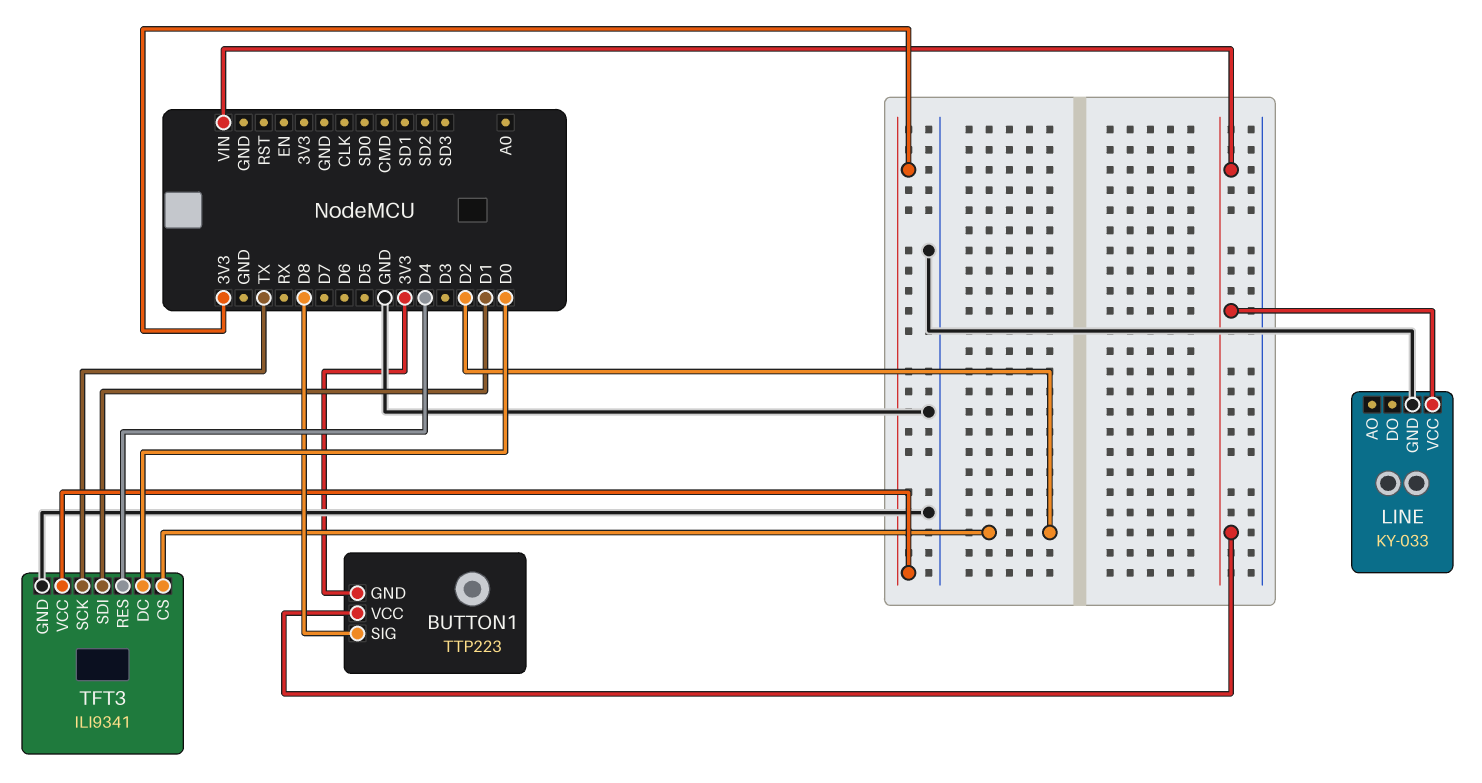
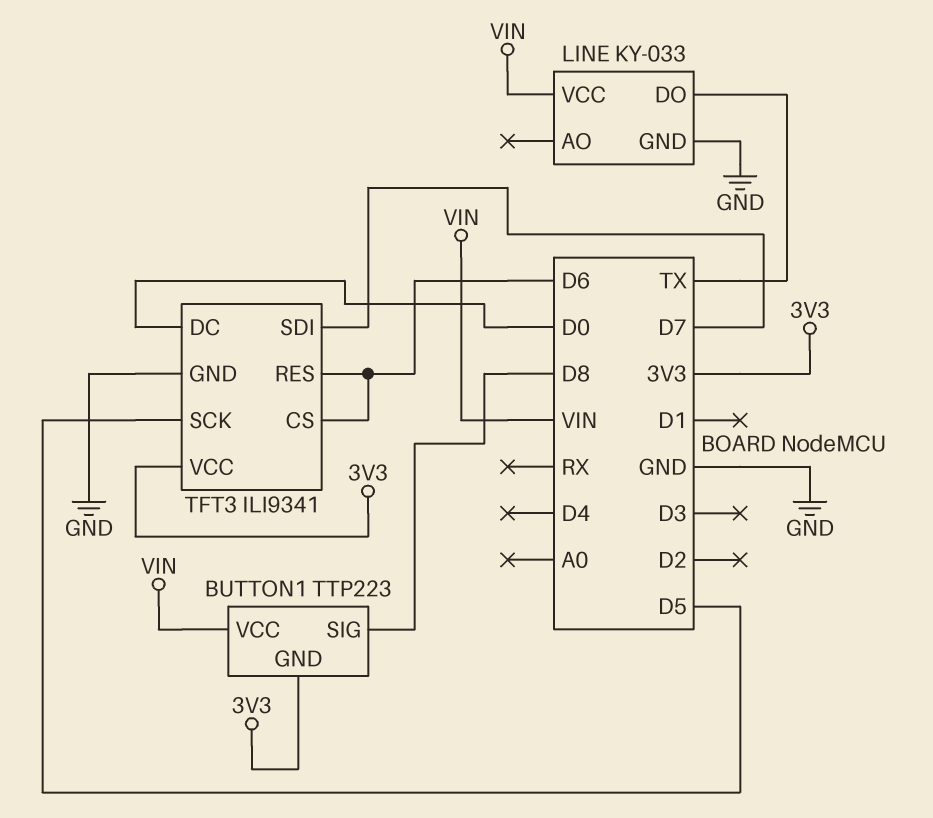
LINE pin DO: none -> TX
TFT3 pin CS: D2 -> D6
TFT3 pin RES: D4 -> D6
TFT3 pin SCK: TX -> D5
TFT3 pin SDI: D1 -> D7

